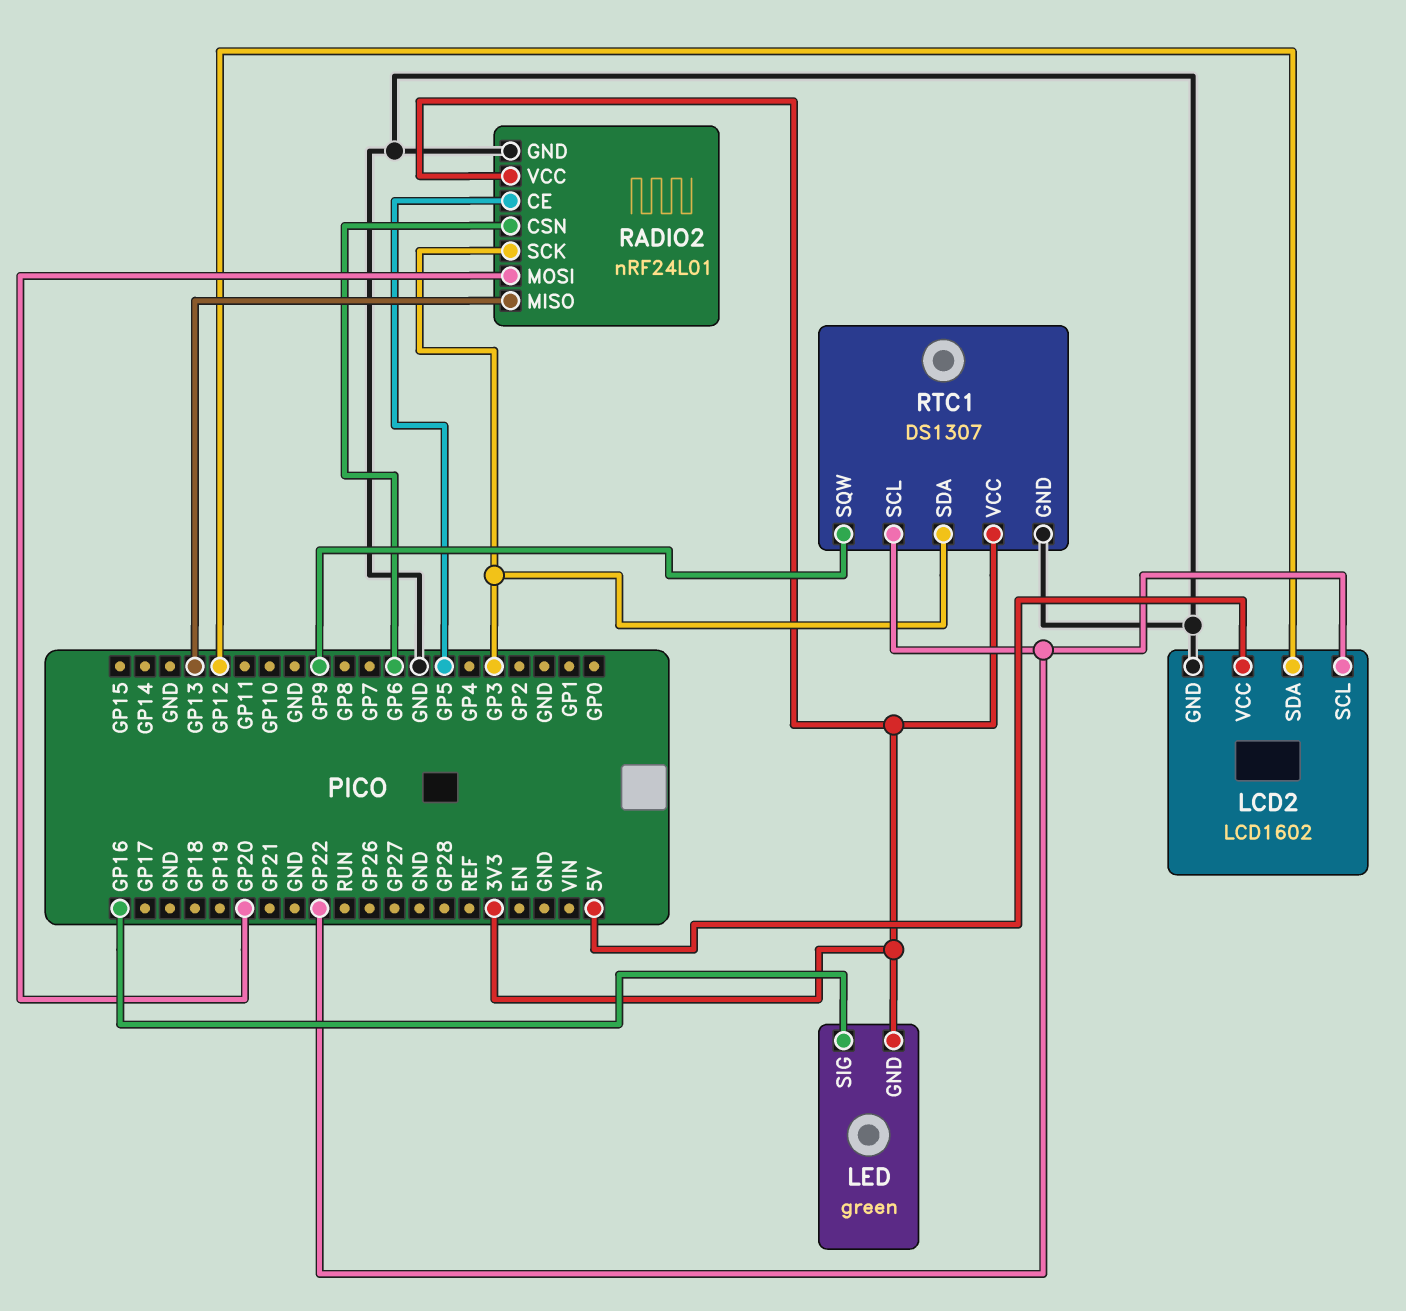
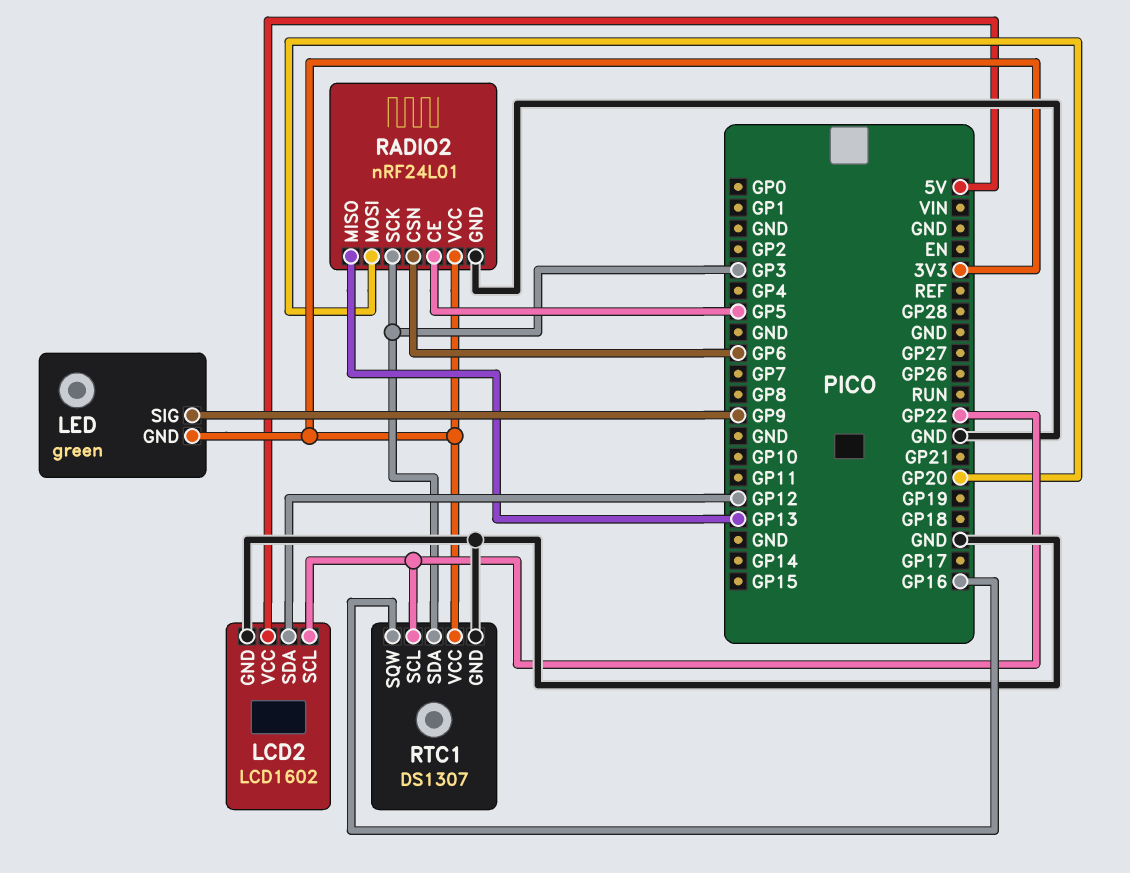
LED pin SIG: GP16 -> GP9
RTC1 pin SQW: GP9 -> GP16

